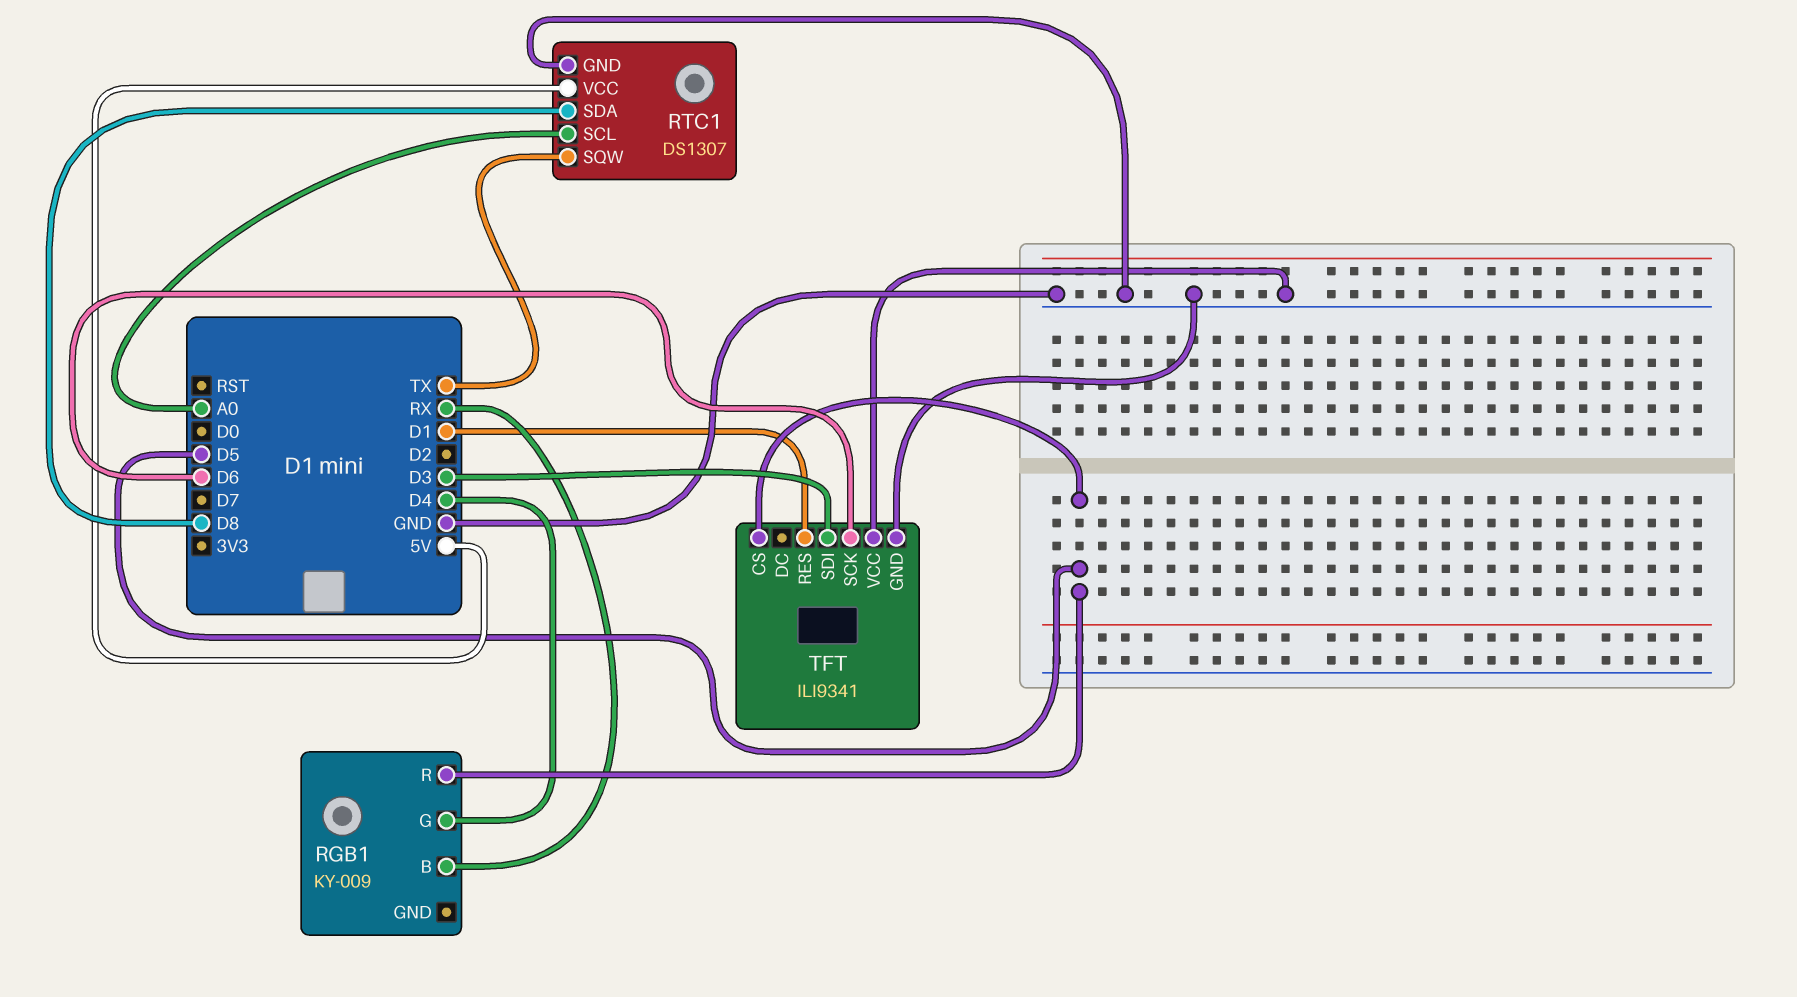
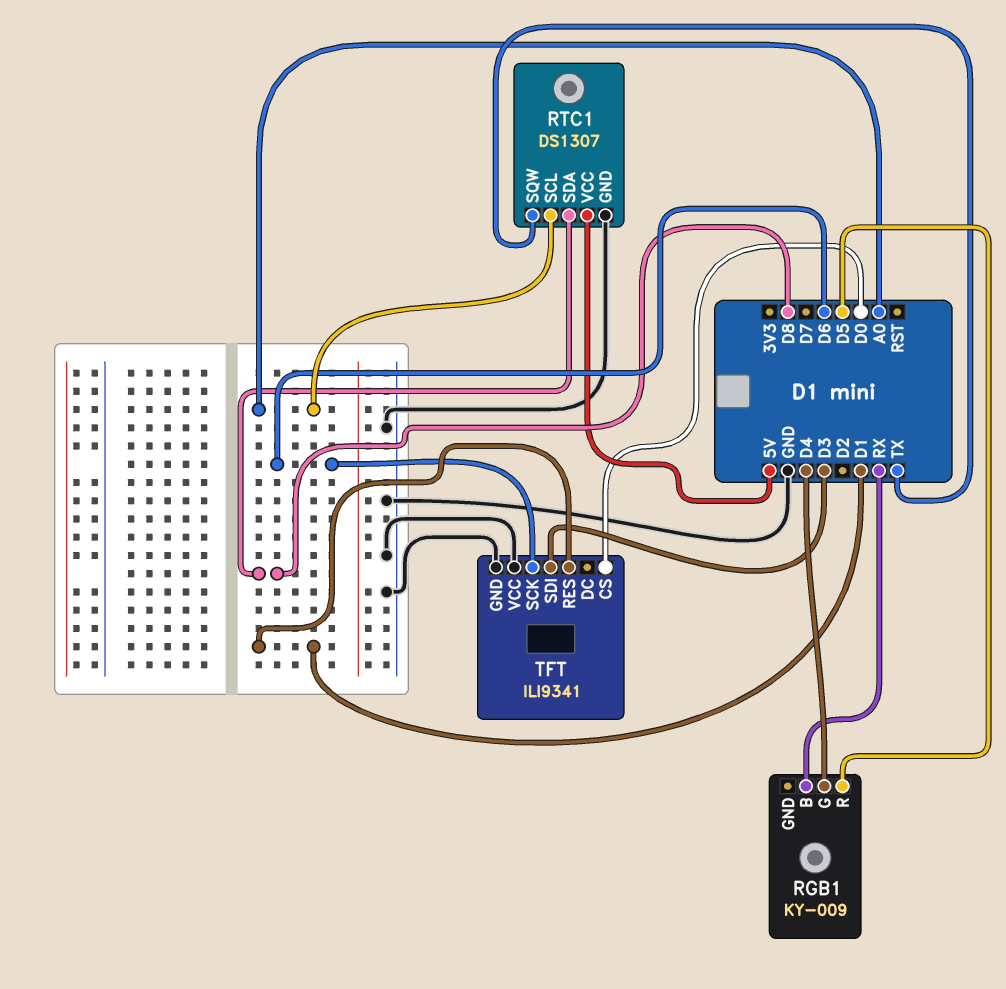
TFT pin CS: D5 -> D0

